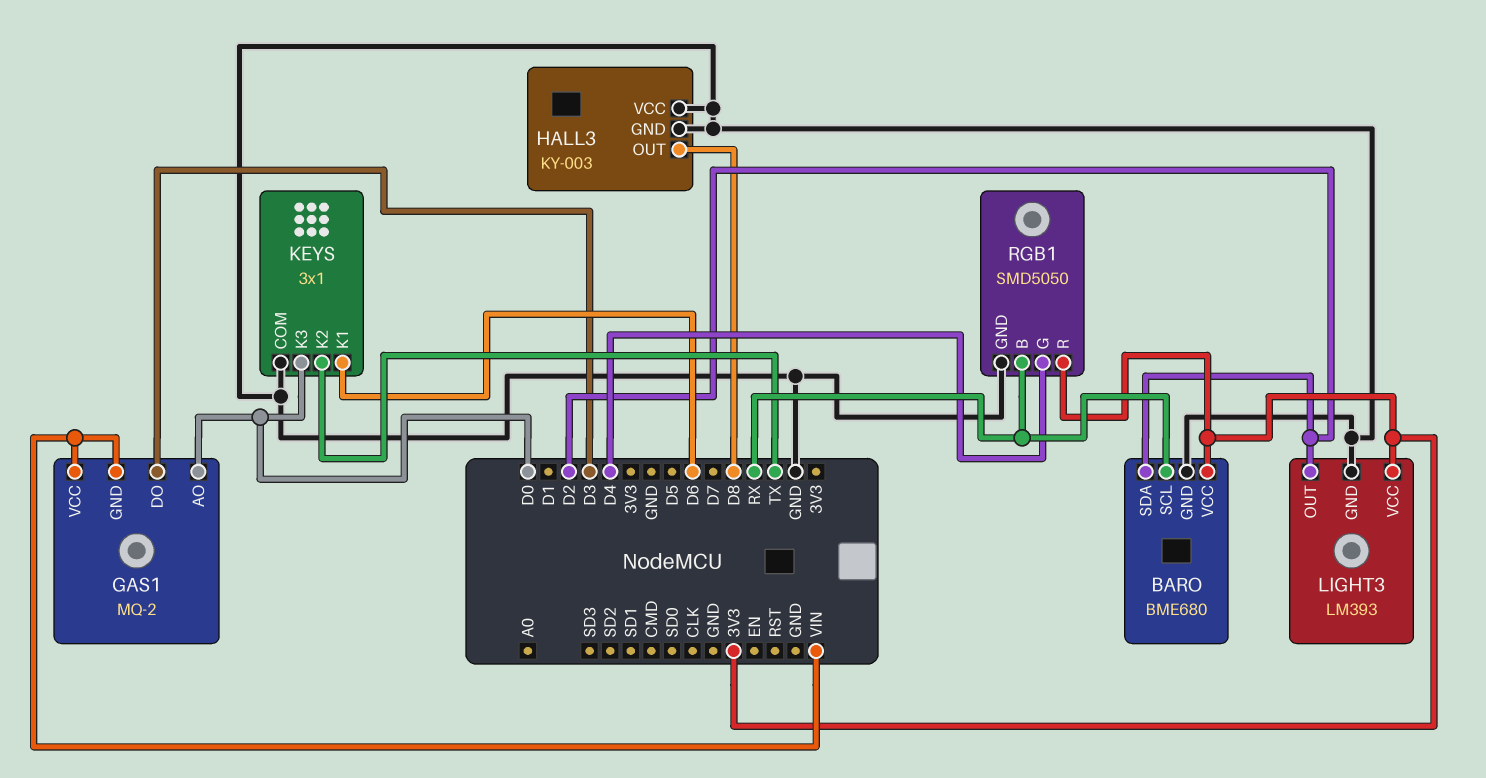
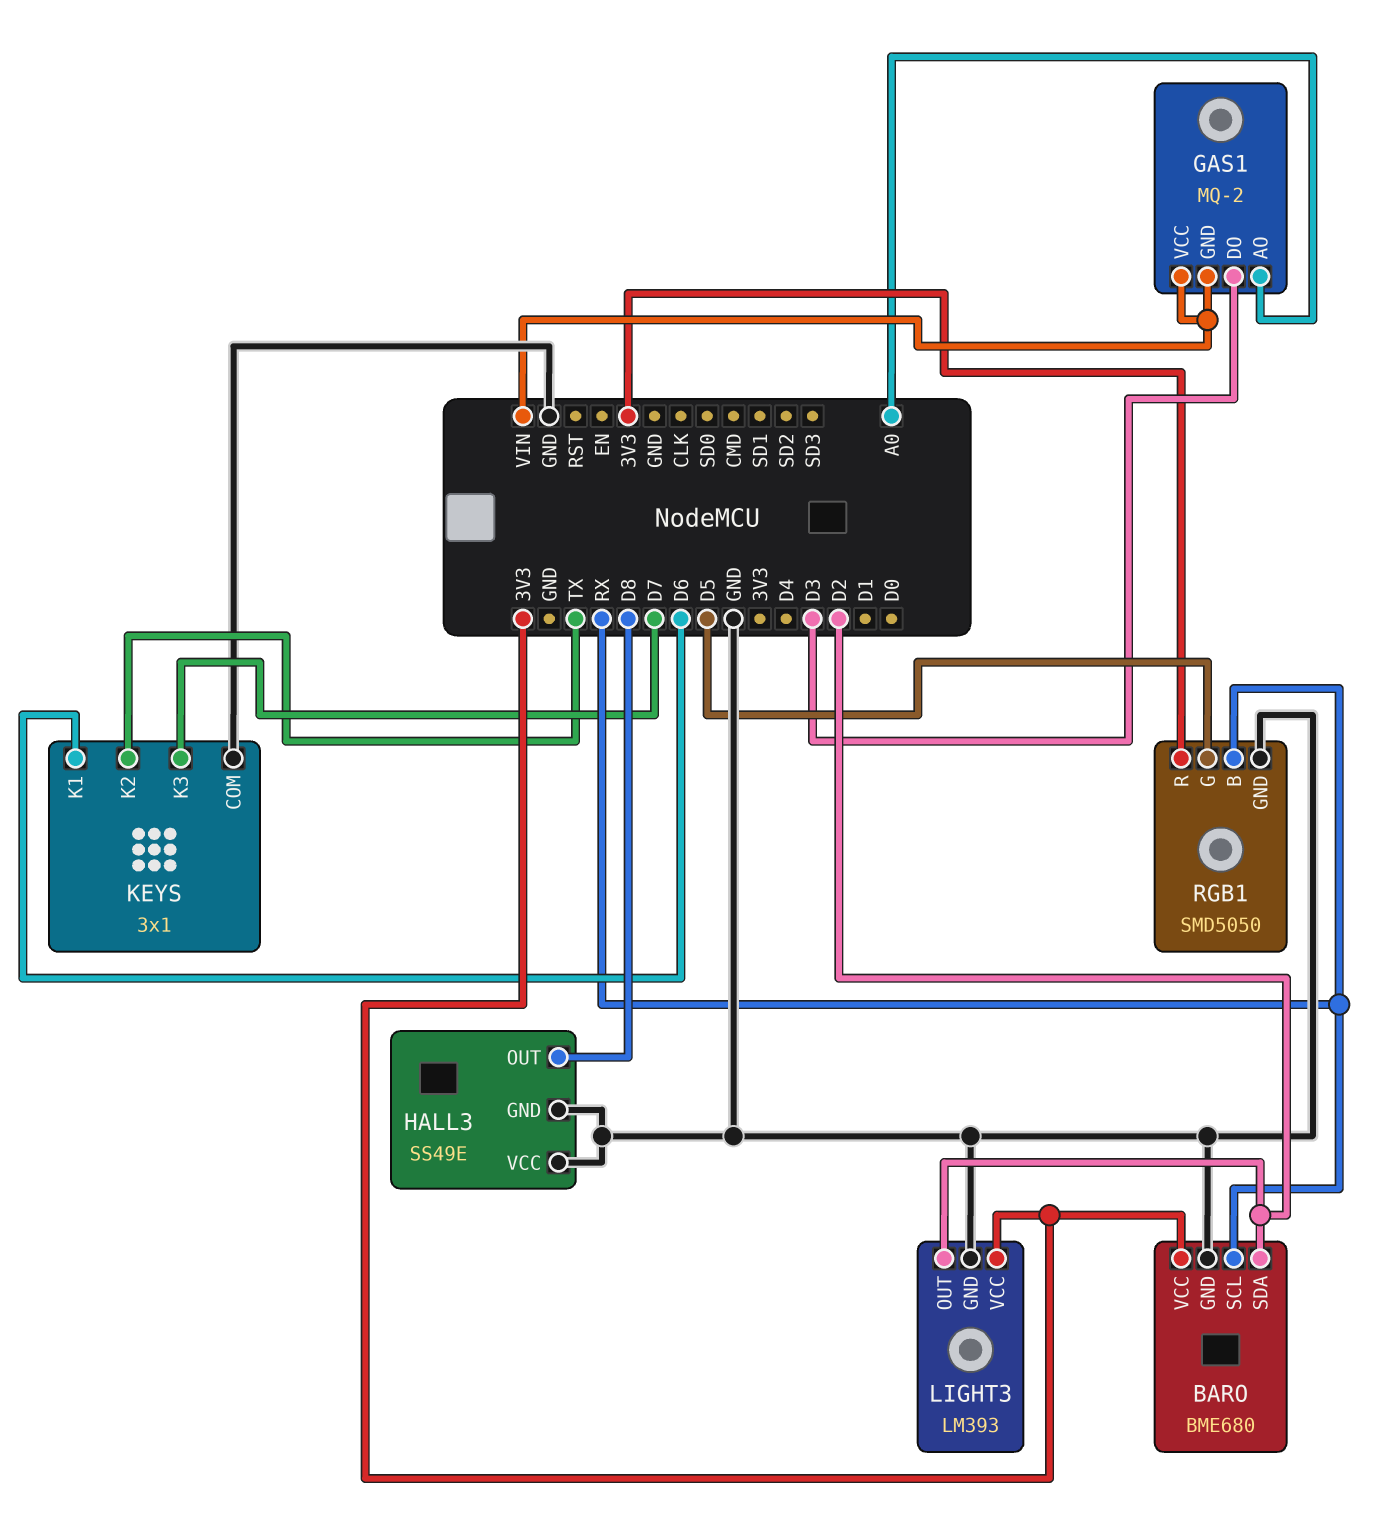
GAS1 pin AO: D0 -> A0
HALL3: KY-003 -> SS49E
KEYS pin K3: D0 -> D7
RGB1 pin G: D4 -> D5

